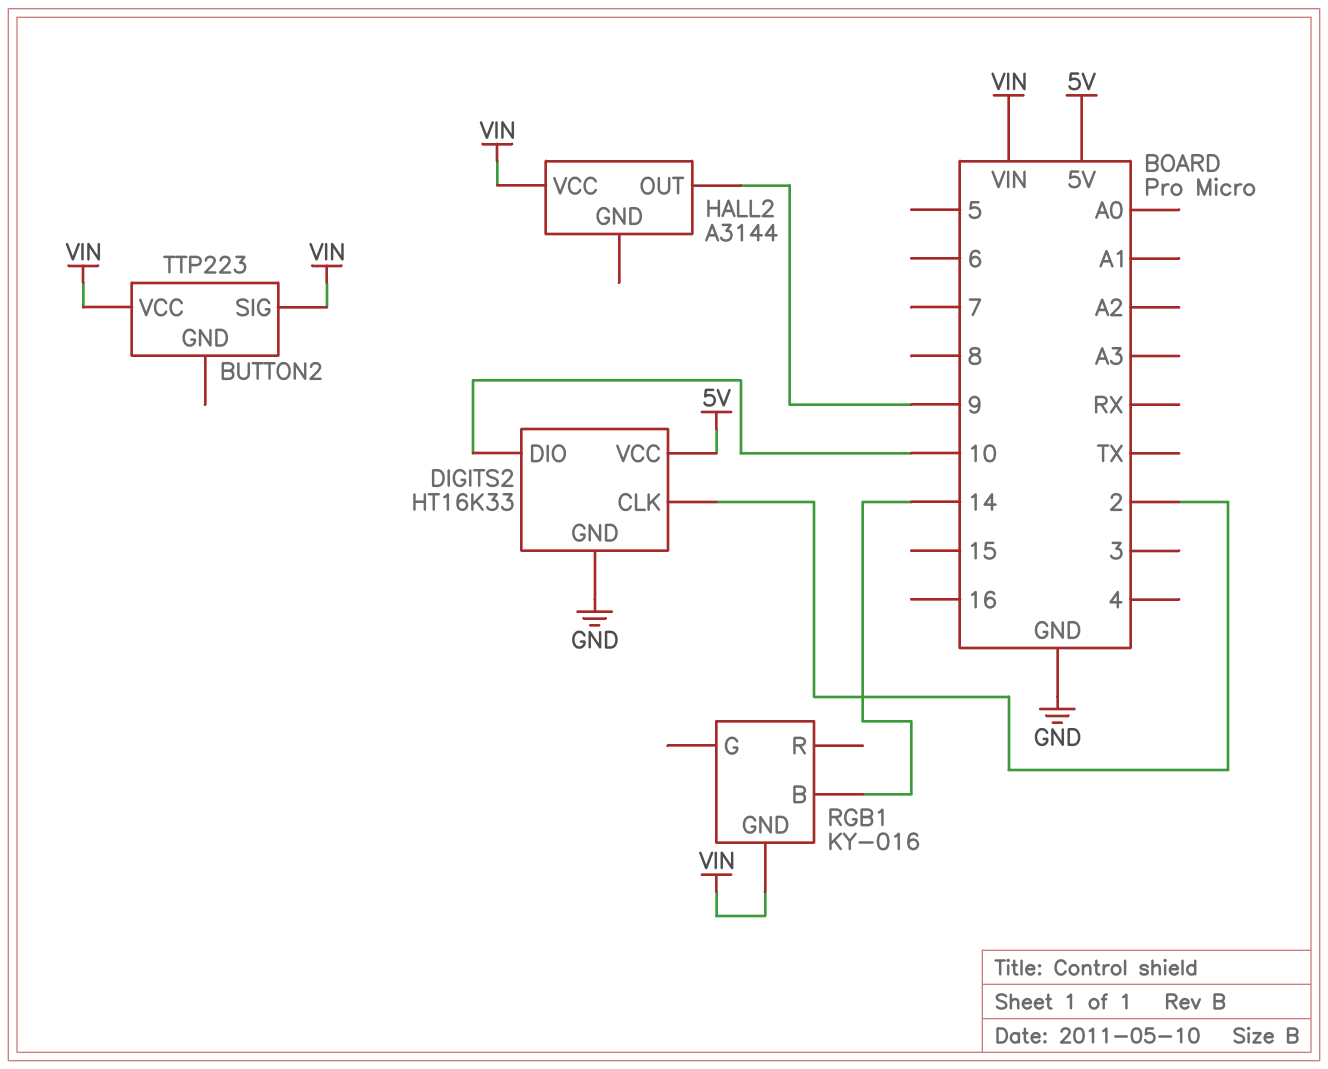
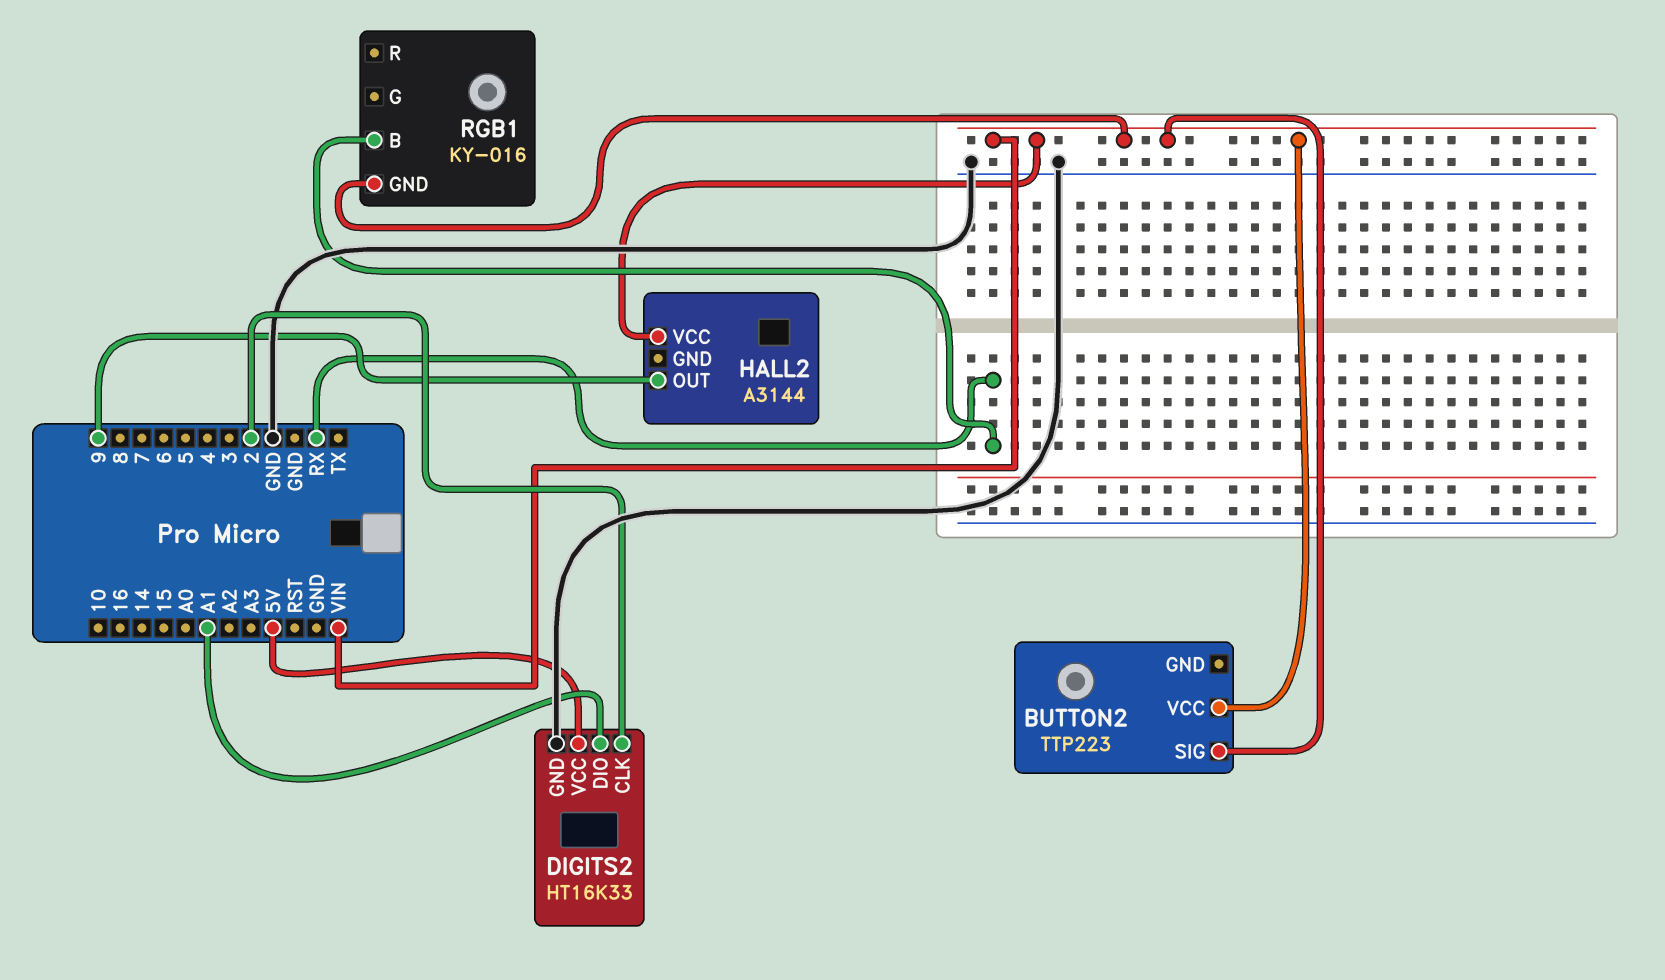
DIGITS2 pin DIO: 10 -> A1
RGB1 pin B: 14 -> RX

